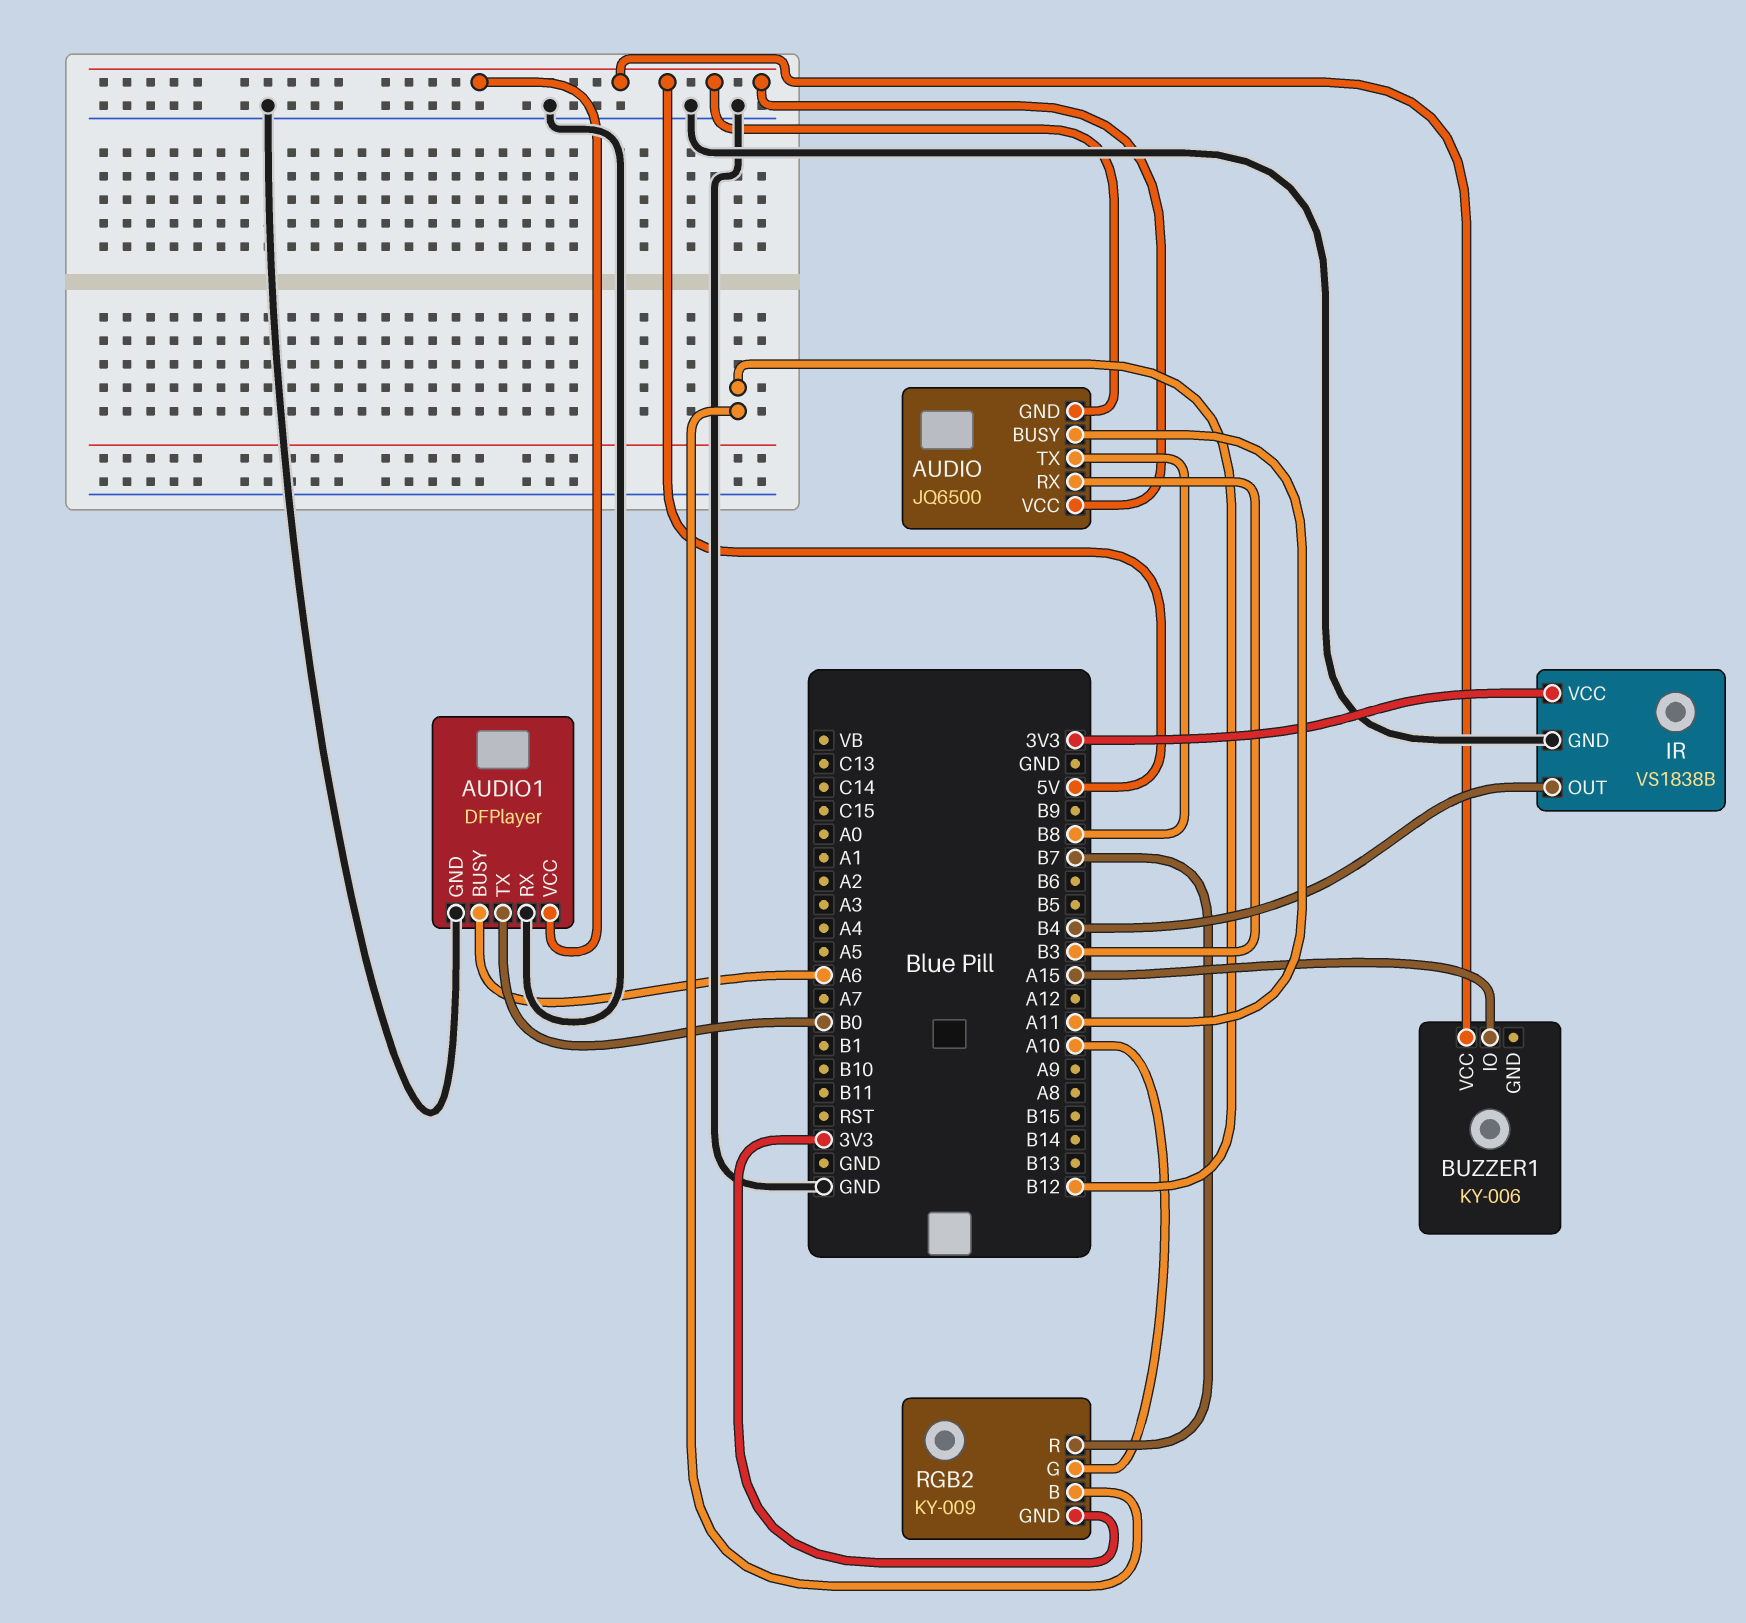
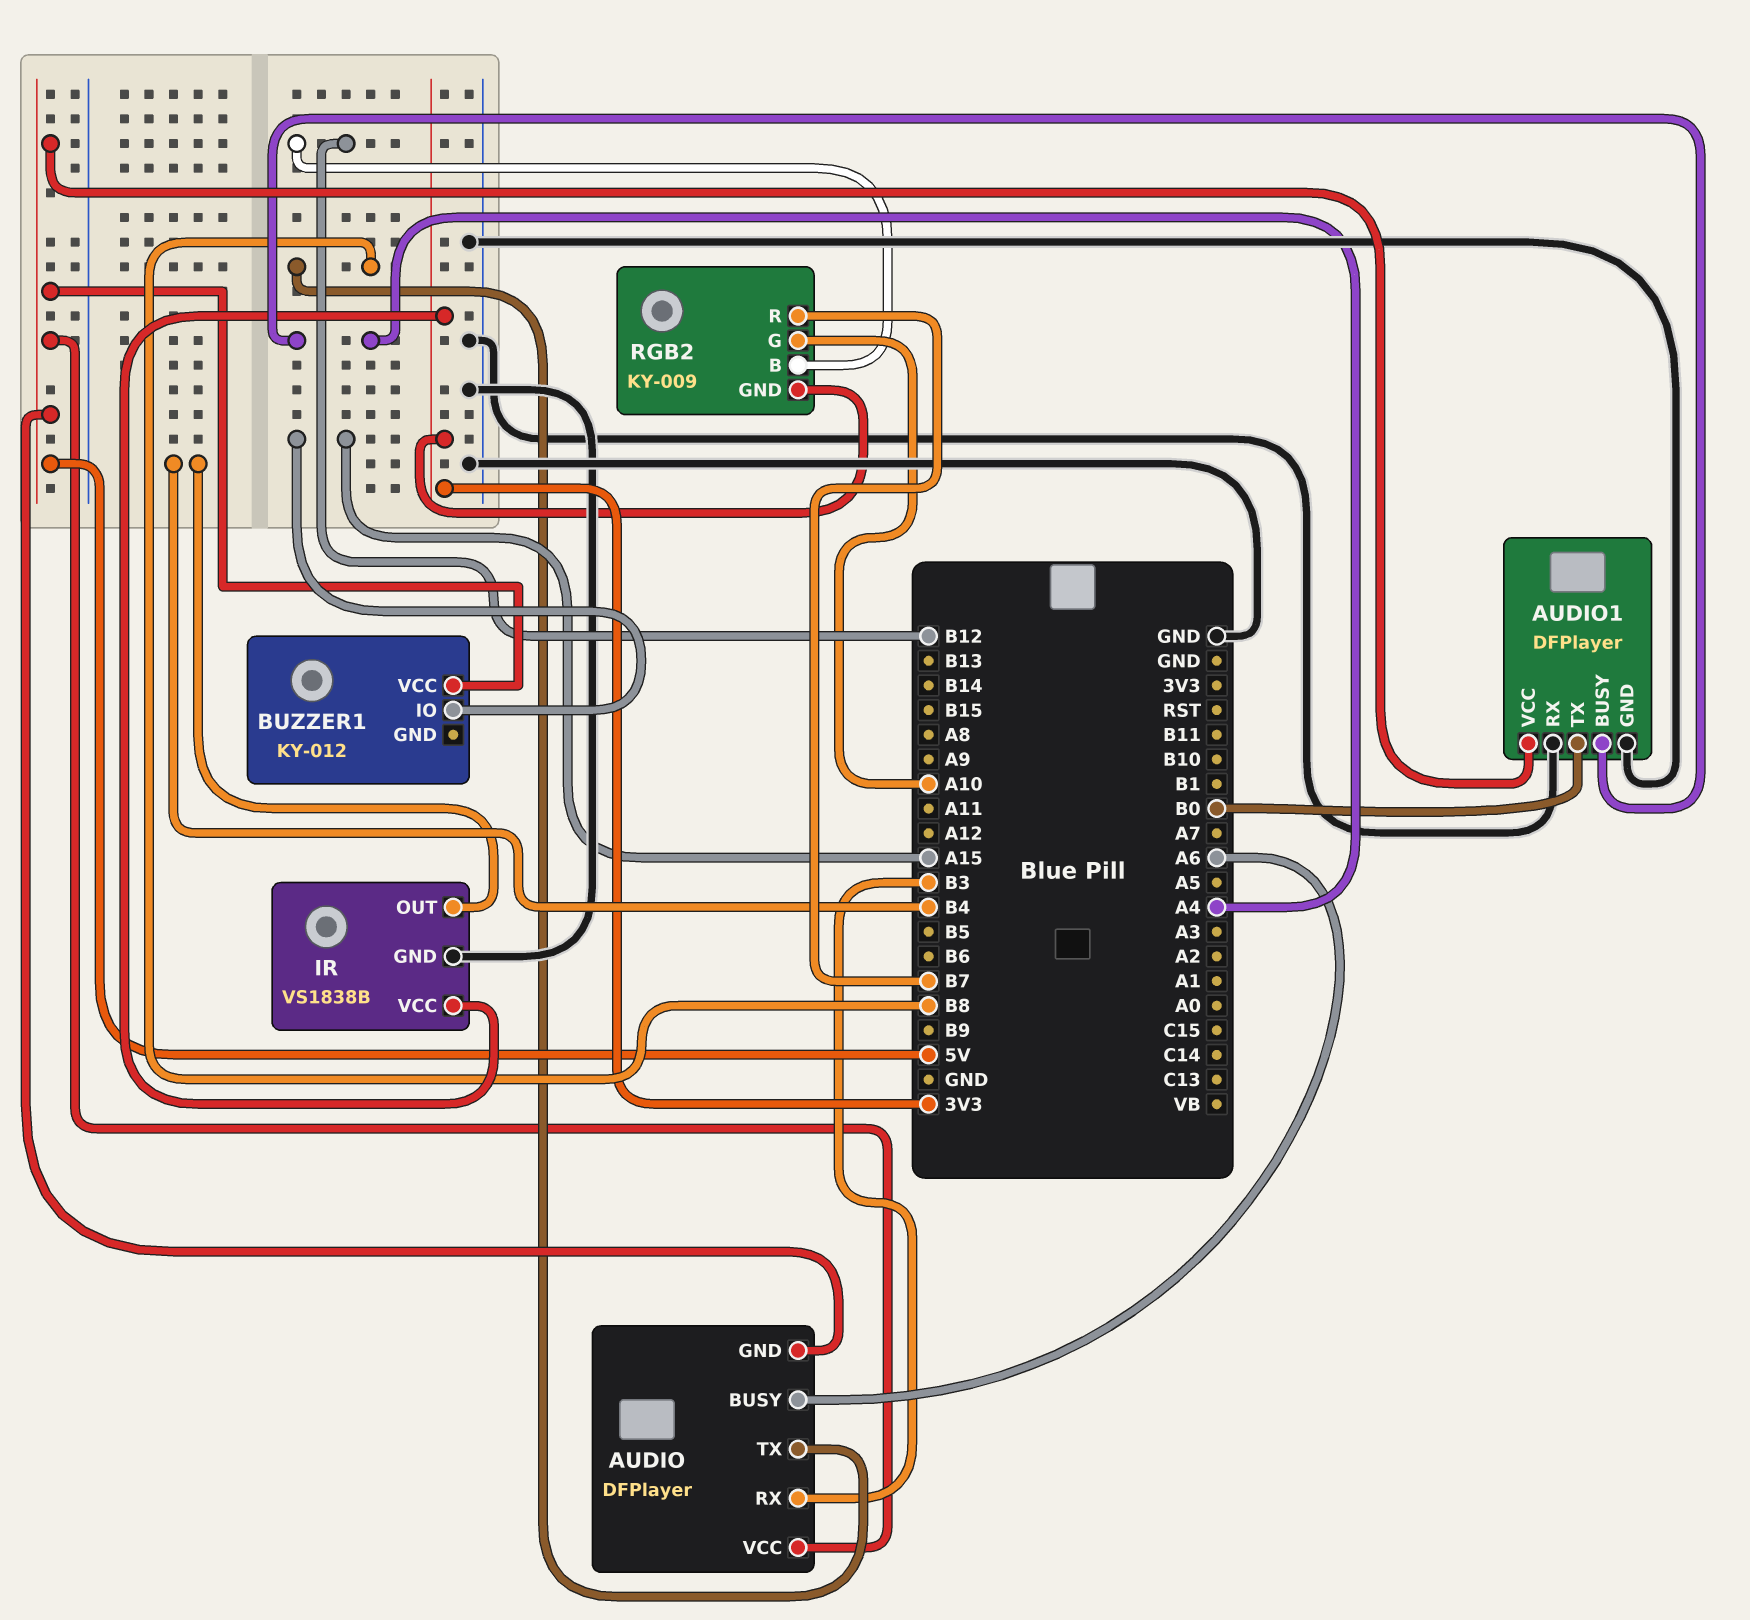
AUDIO: JQ6500 -> DFPlayer
AUDIO pin BUSY: A11 -> A6
AUDIO1 pin BUSY: A6 -> A4
BUZZER1: KY-006 -> KY-012

